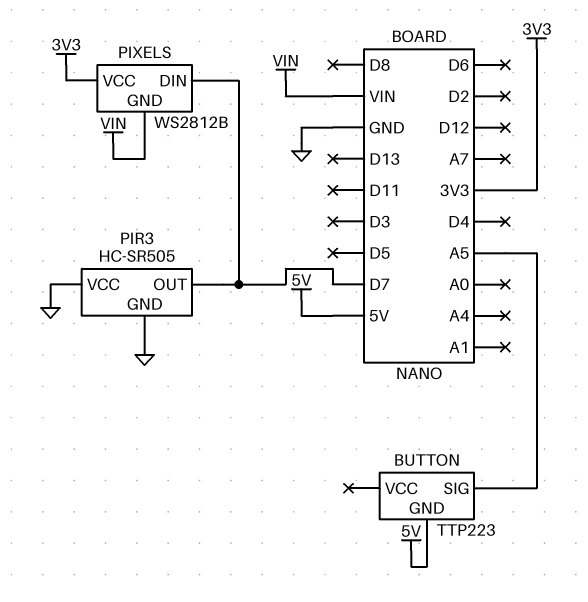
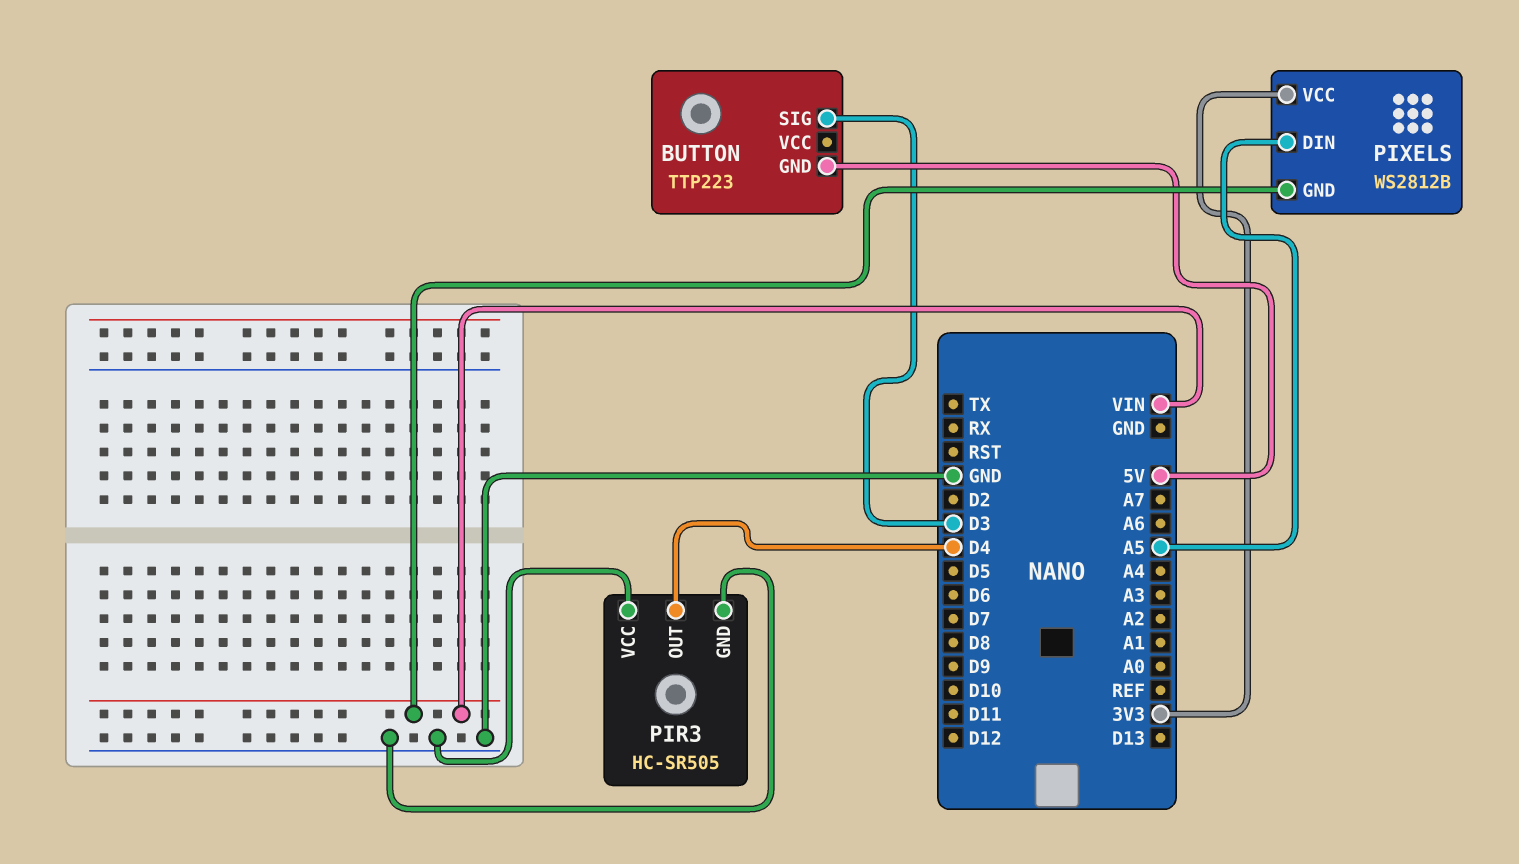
BUTTON pin SIG: A5 -> D3
PIR3 pin OUT: D7 -> D4
PIXELS pin DIN: D7 -> A5

